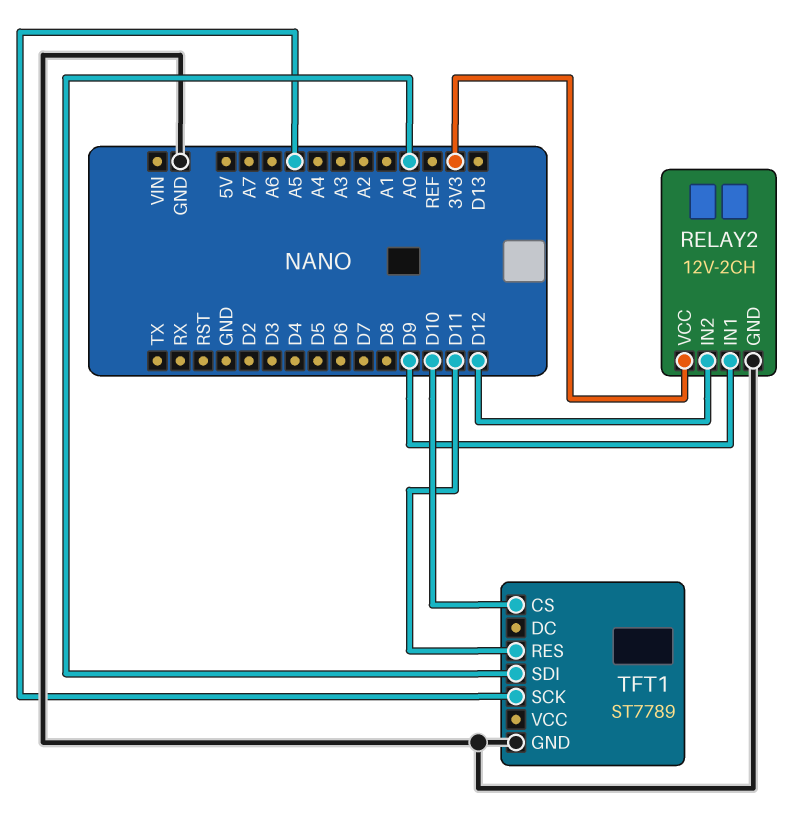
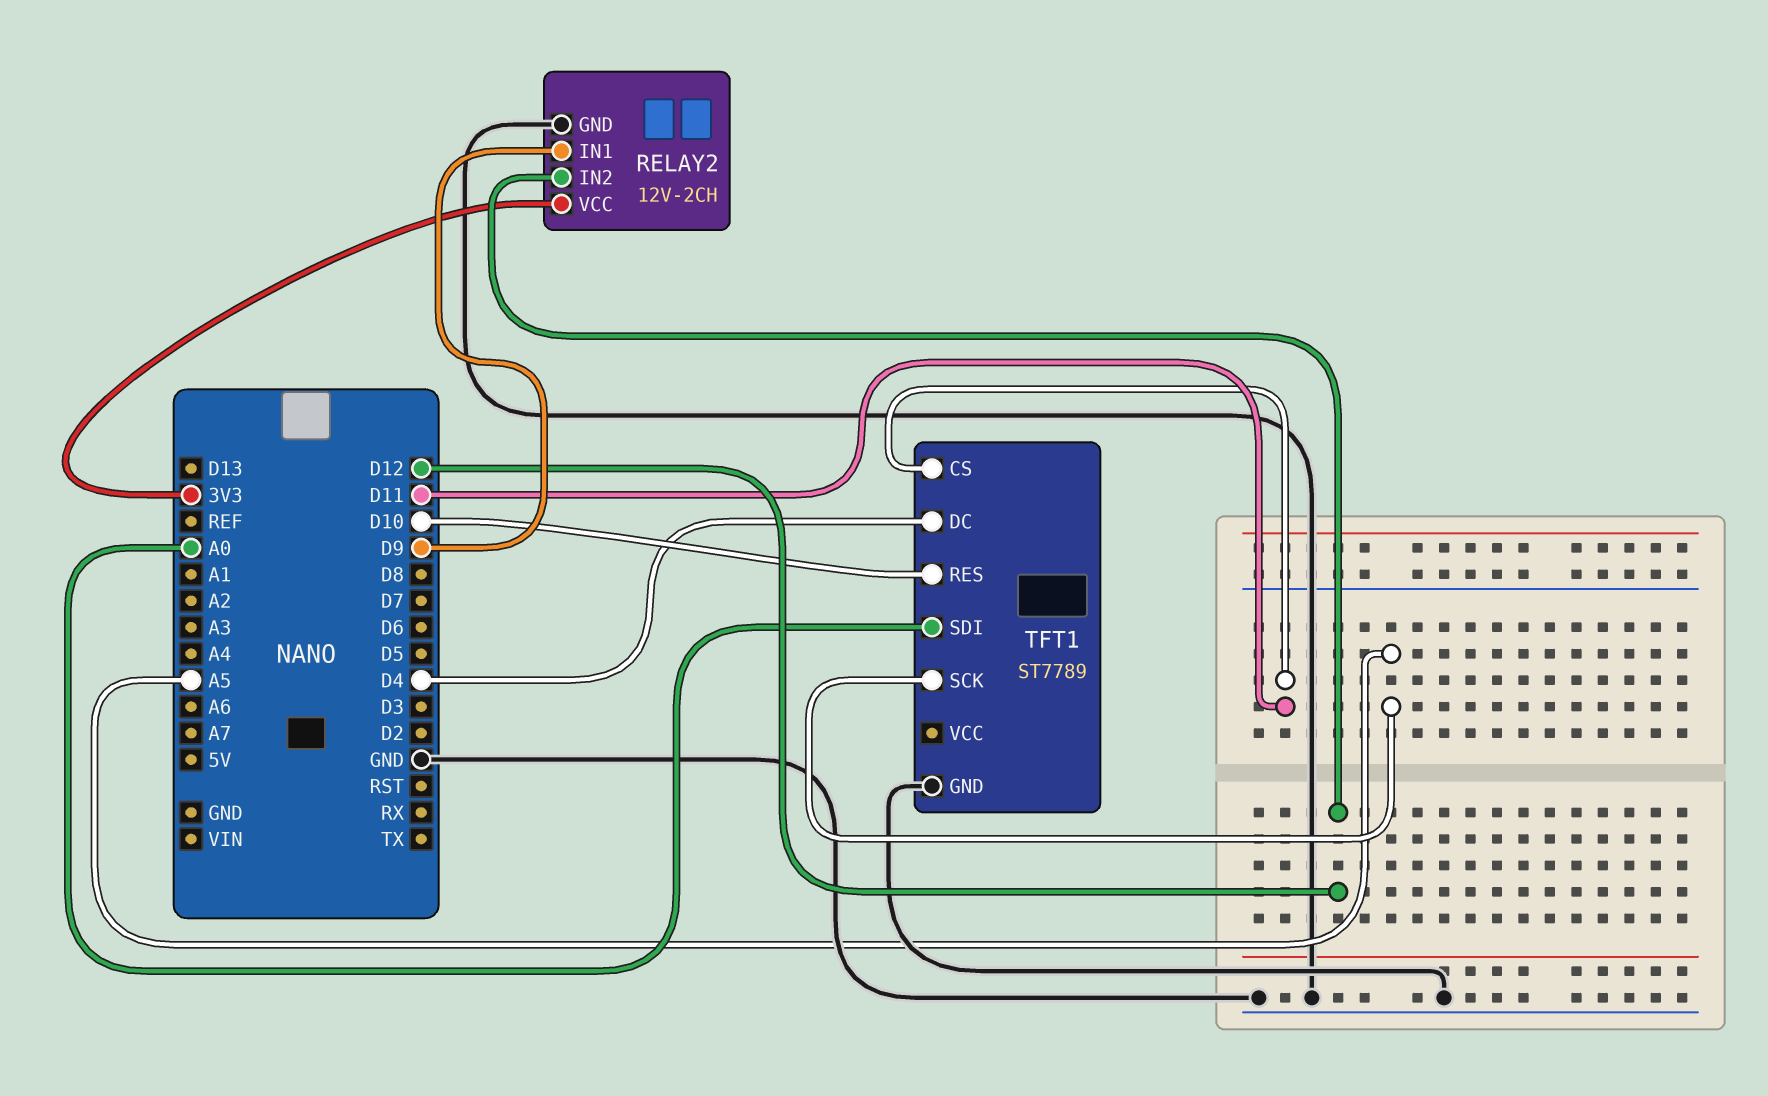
TFT1 pin CS: D10 -> D11
TFT1 pin DC: none -> D4
TFT1 pin RES: D11 -> D10

